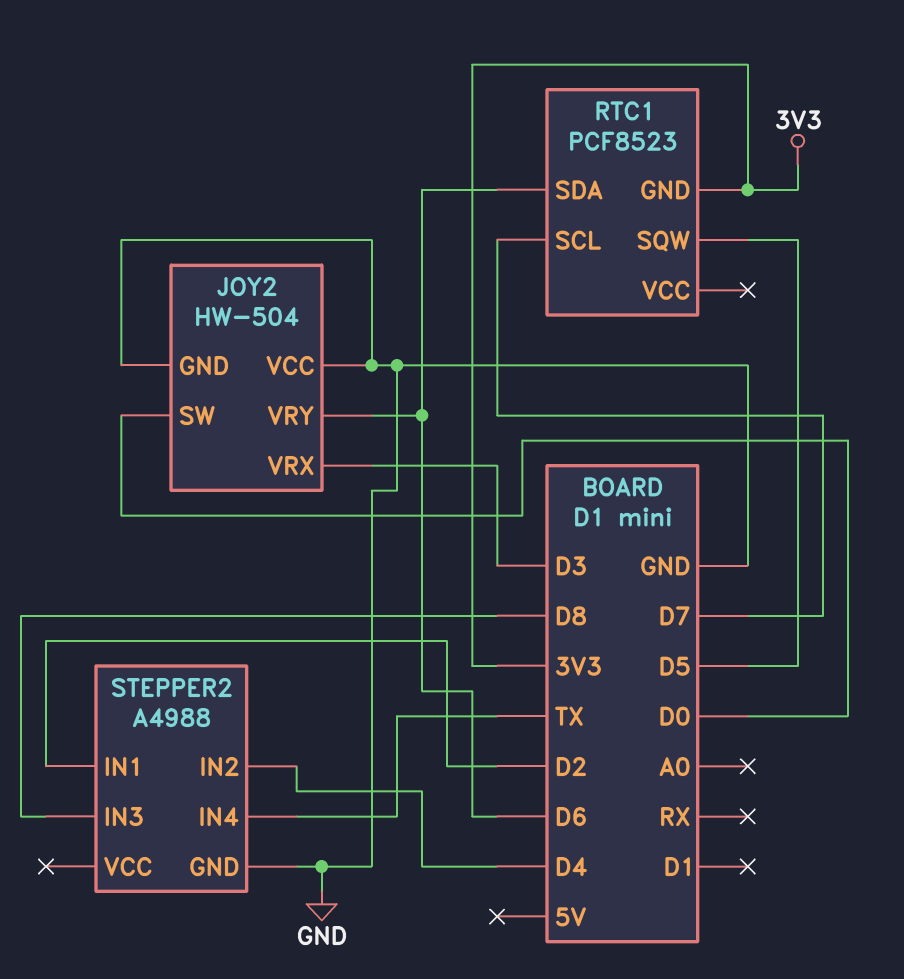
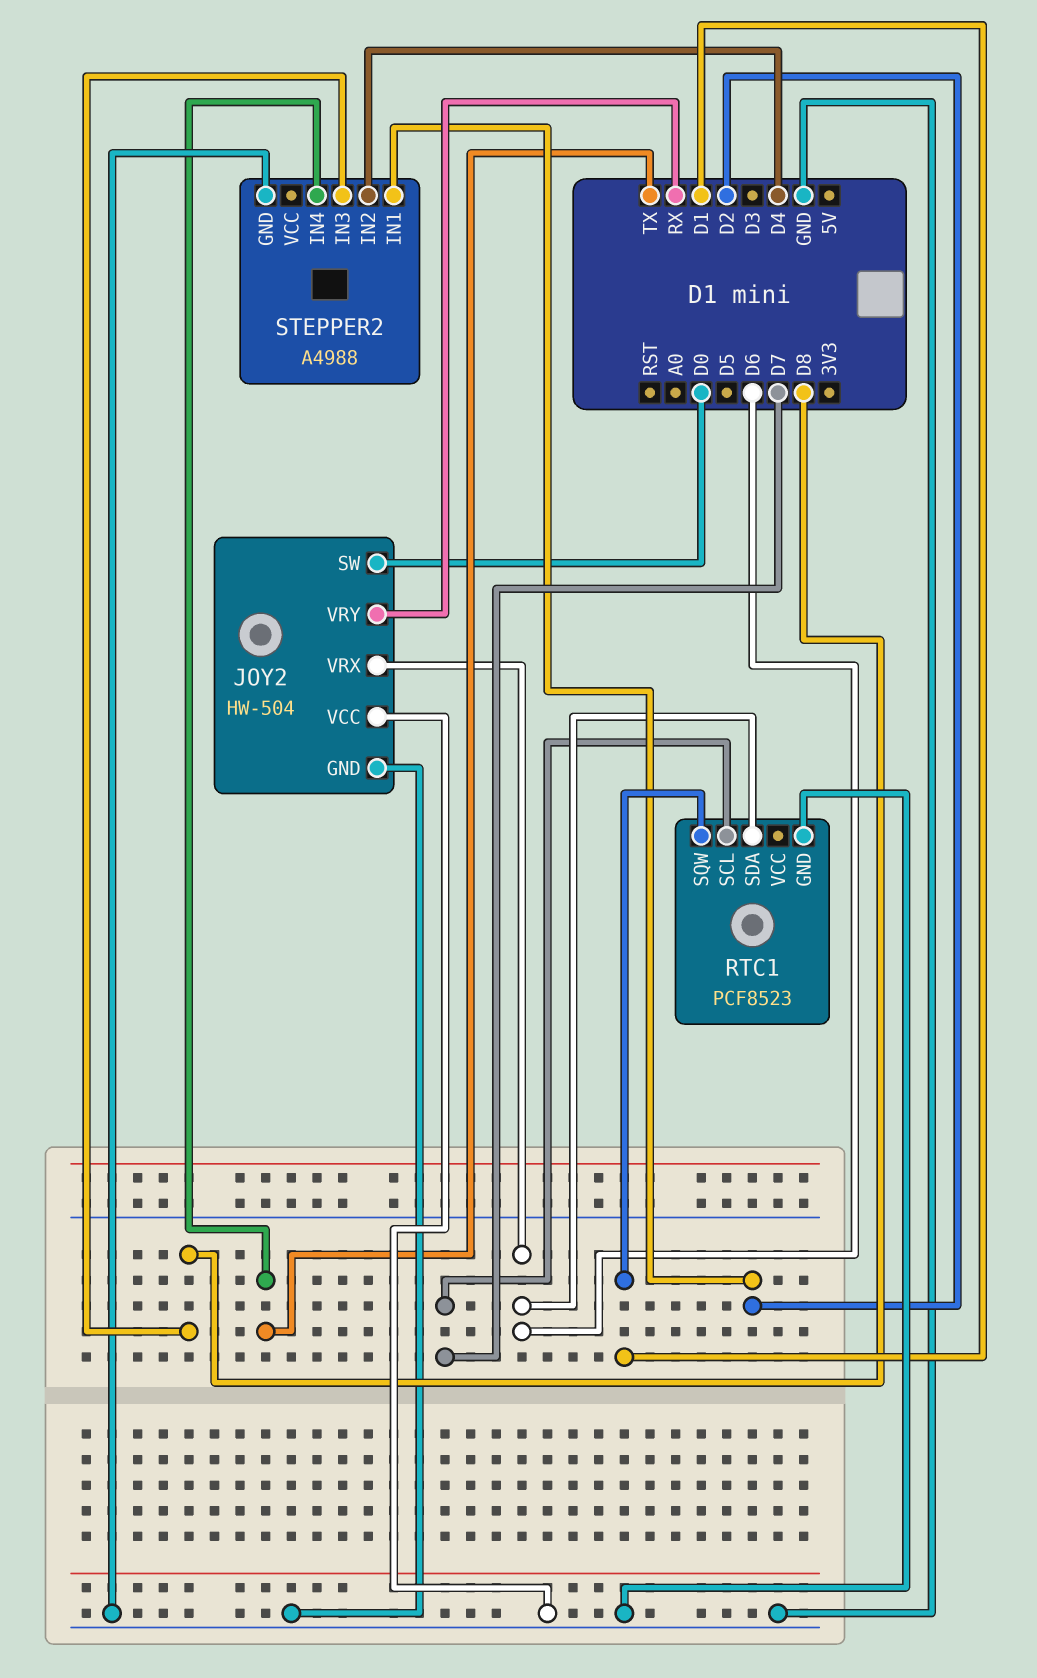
JOY2 pin VRX: D3 -> D6
JOY2 pin VRY: D6 -> RX
RTC1 pin GND: 3V3 -> GND
RTC1 pin SQW: D5 -> D1

